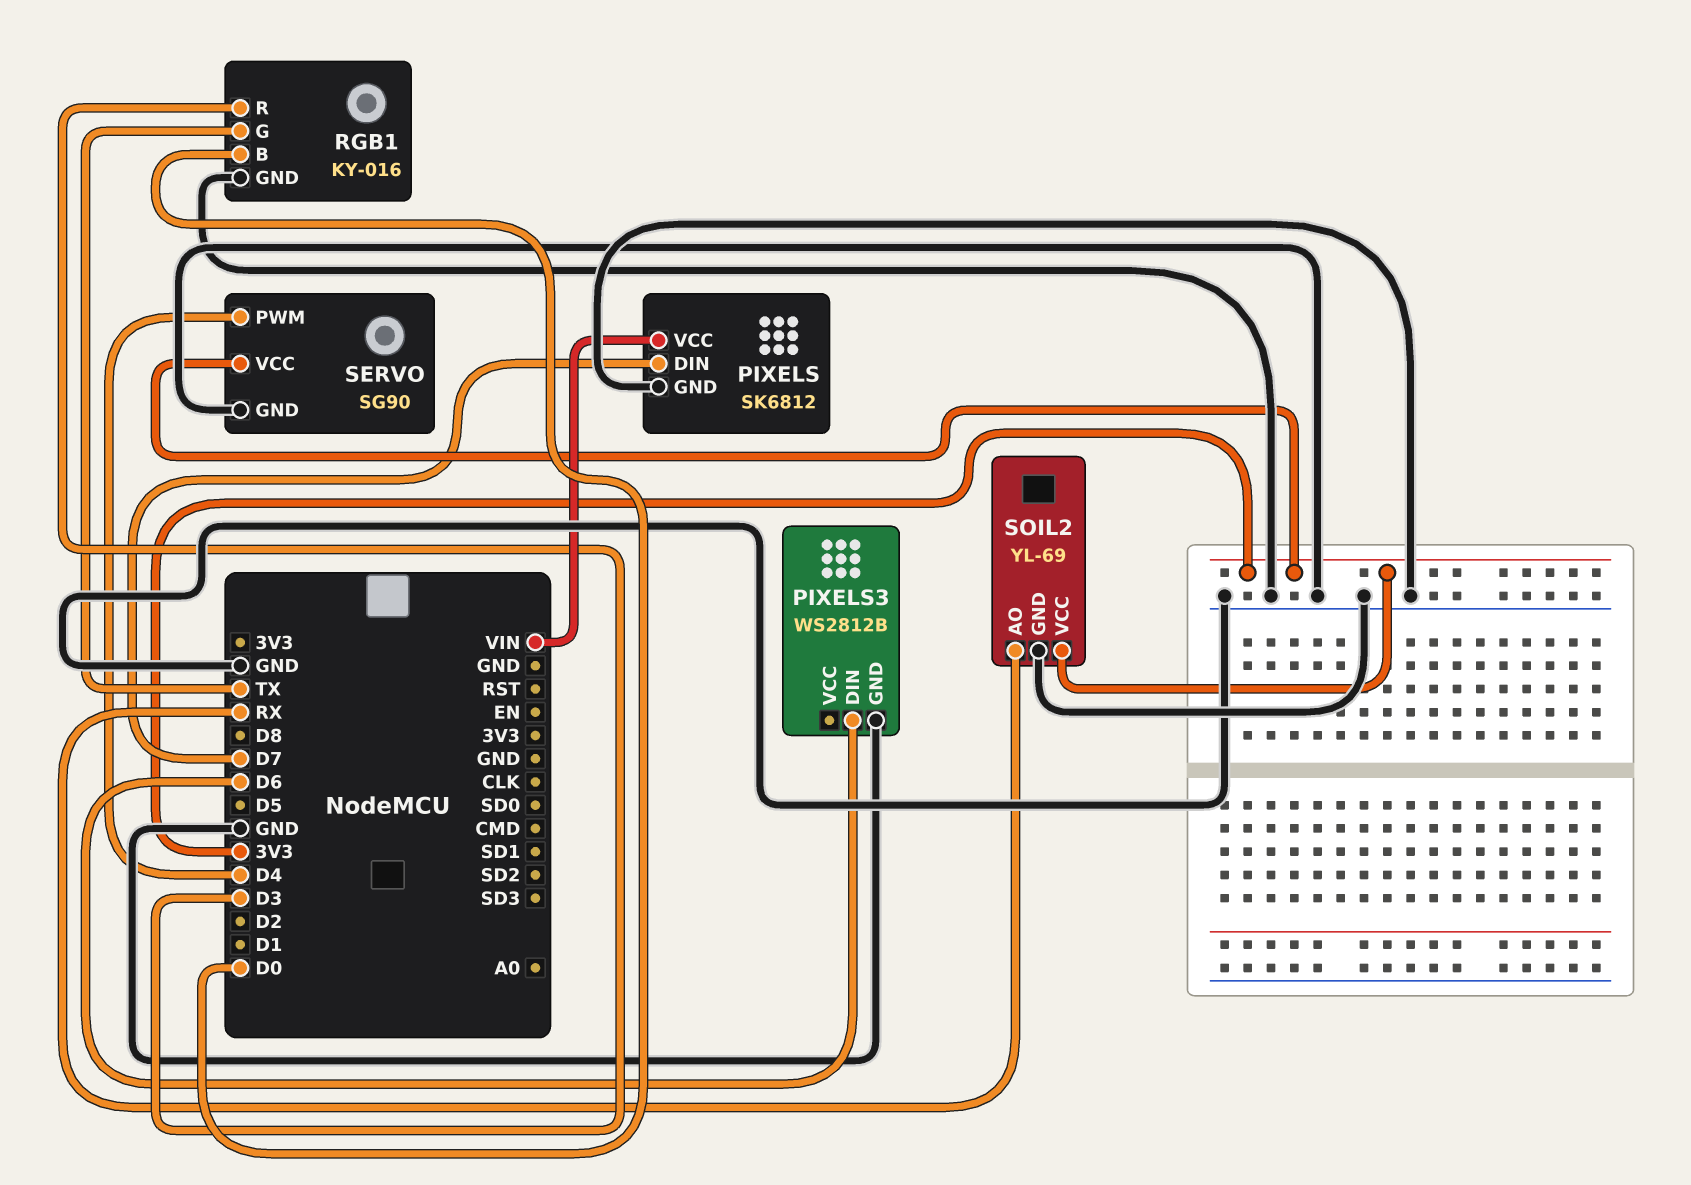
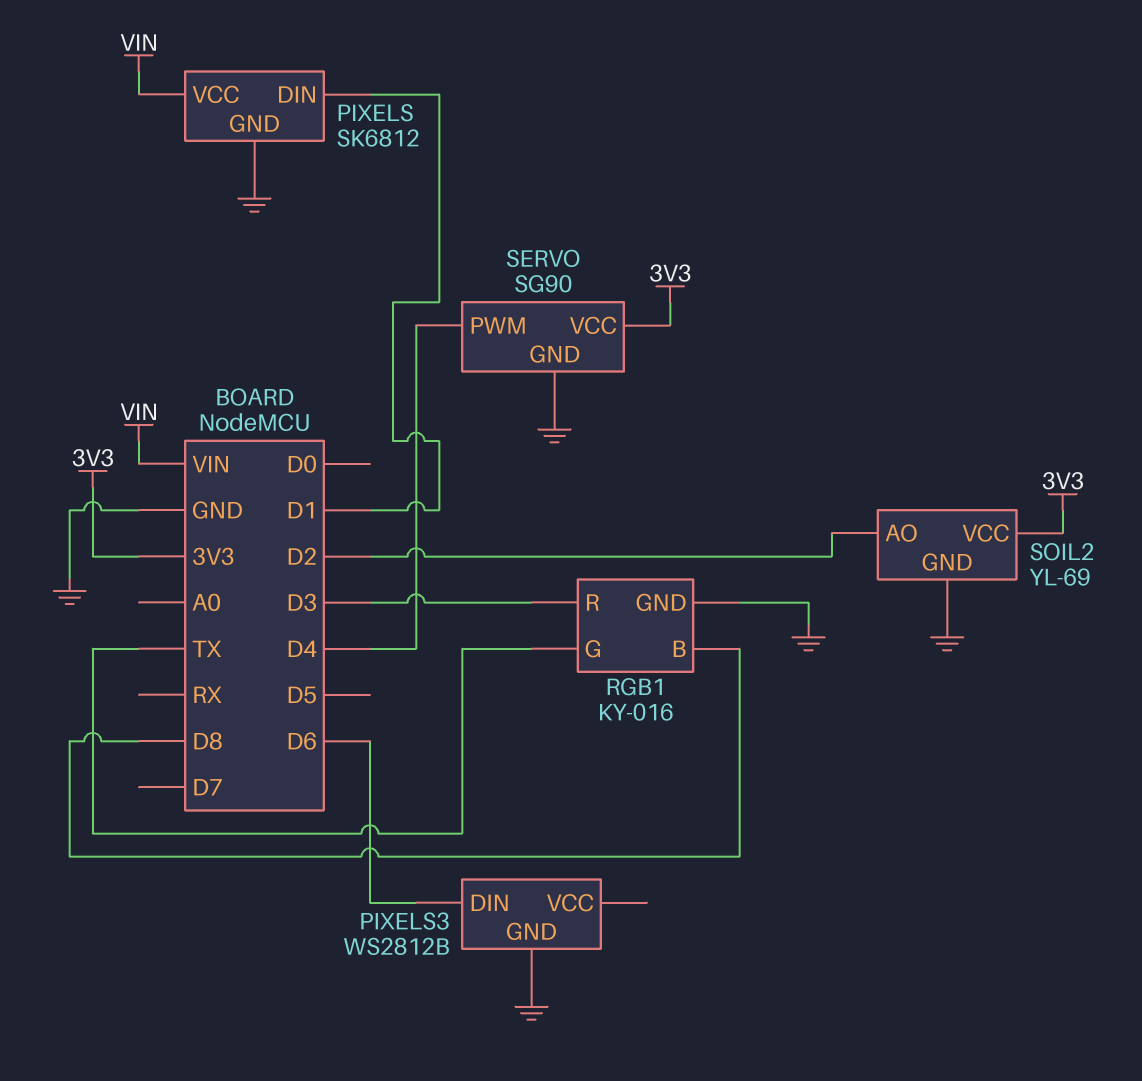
PIXELS pin DIN: D7 -> D1
RGB1 pin B: D0 -> D8
SOIL2 pin AO: RX -> D2

